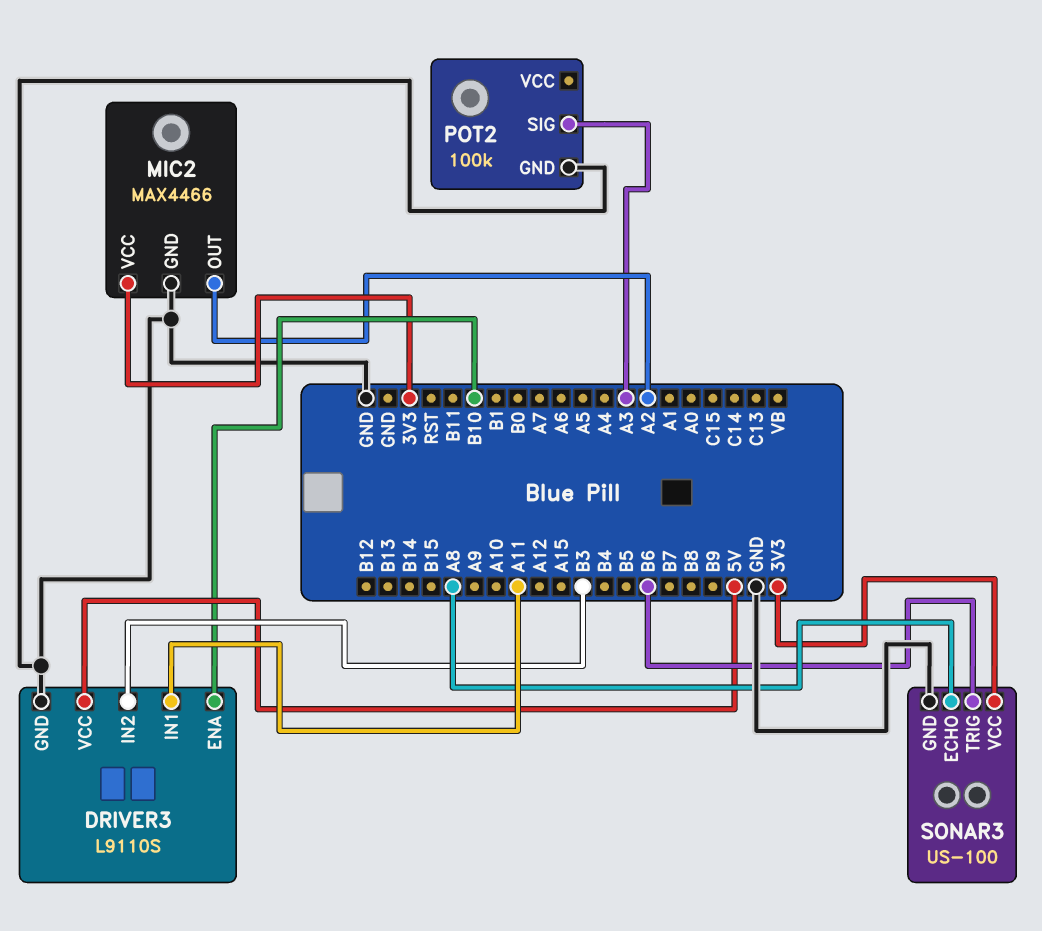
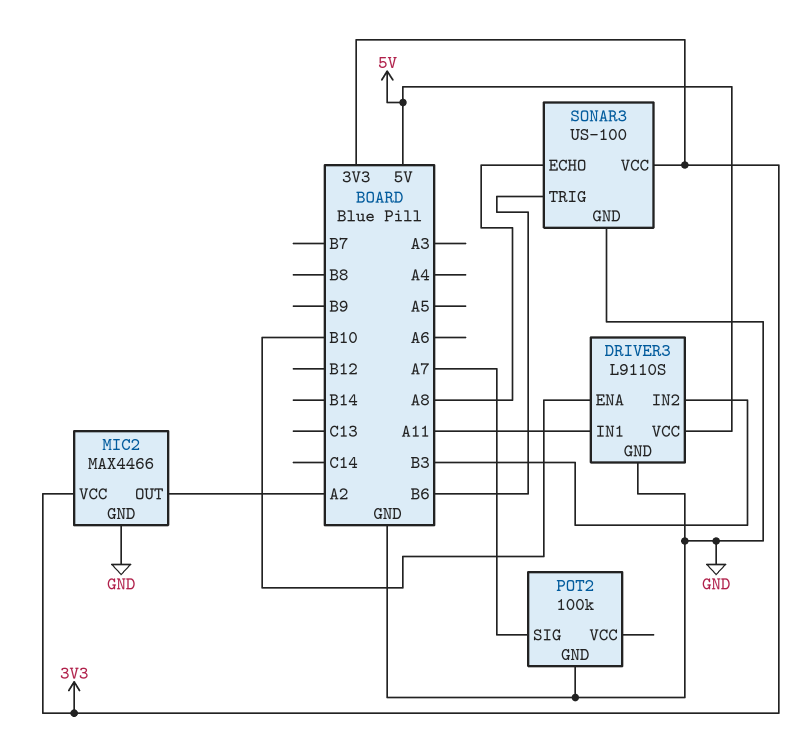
POT2 pin SIG: A3 -> A7

